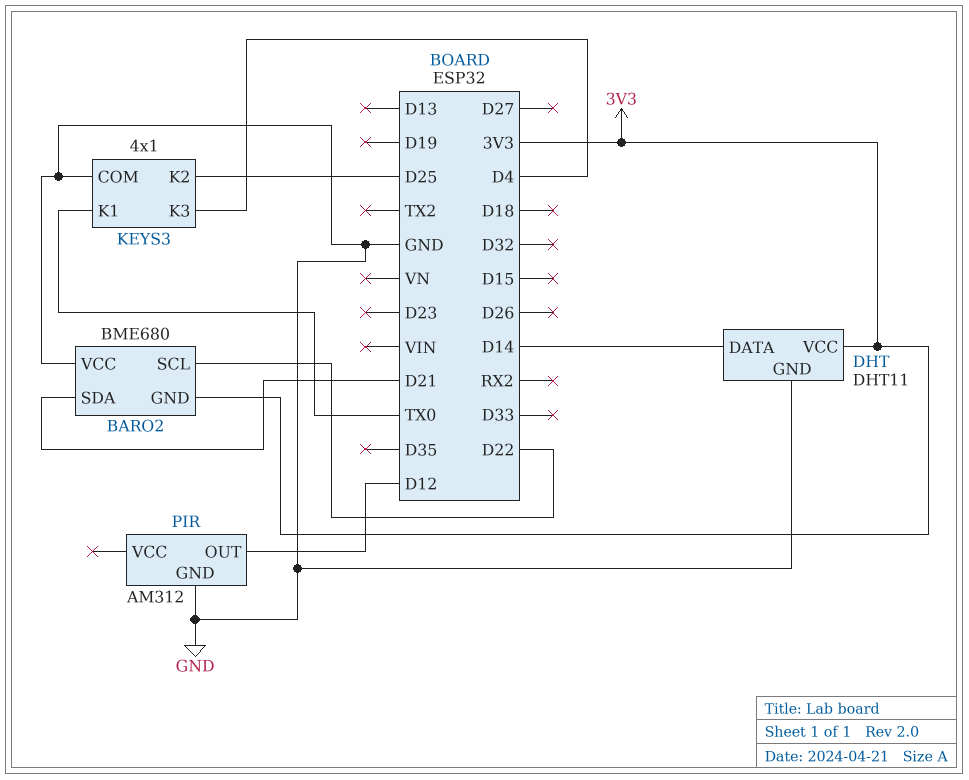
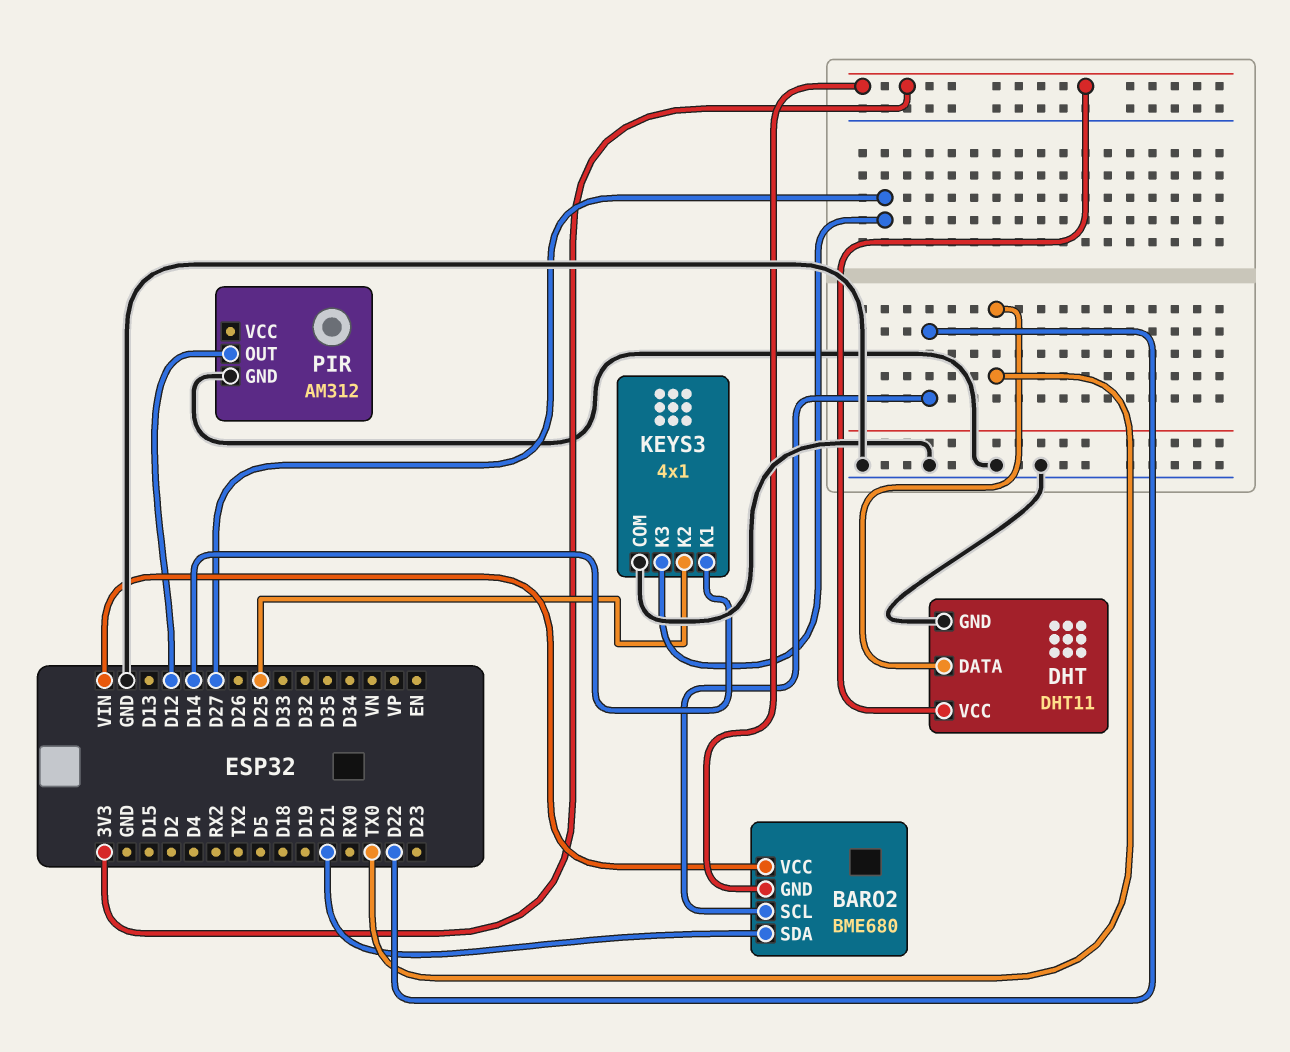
BARO2 pin VCC: GND -> VIN
DHT pin DATA: D14 -> TX0
KEYS3 pin K1: TX0 -> D14
KEYS3 pin K3: D4 -> D27

